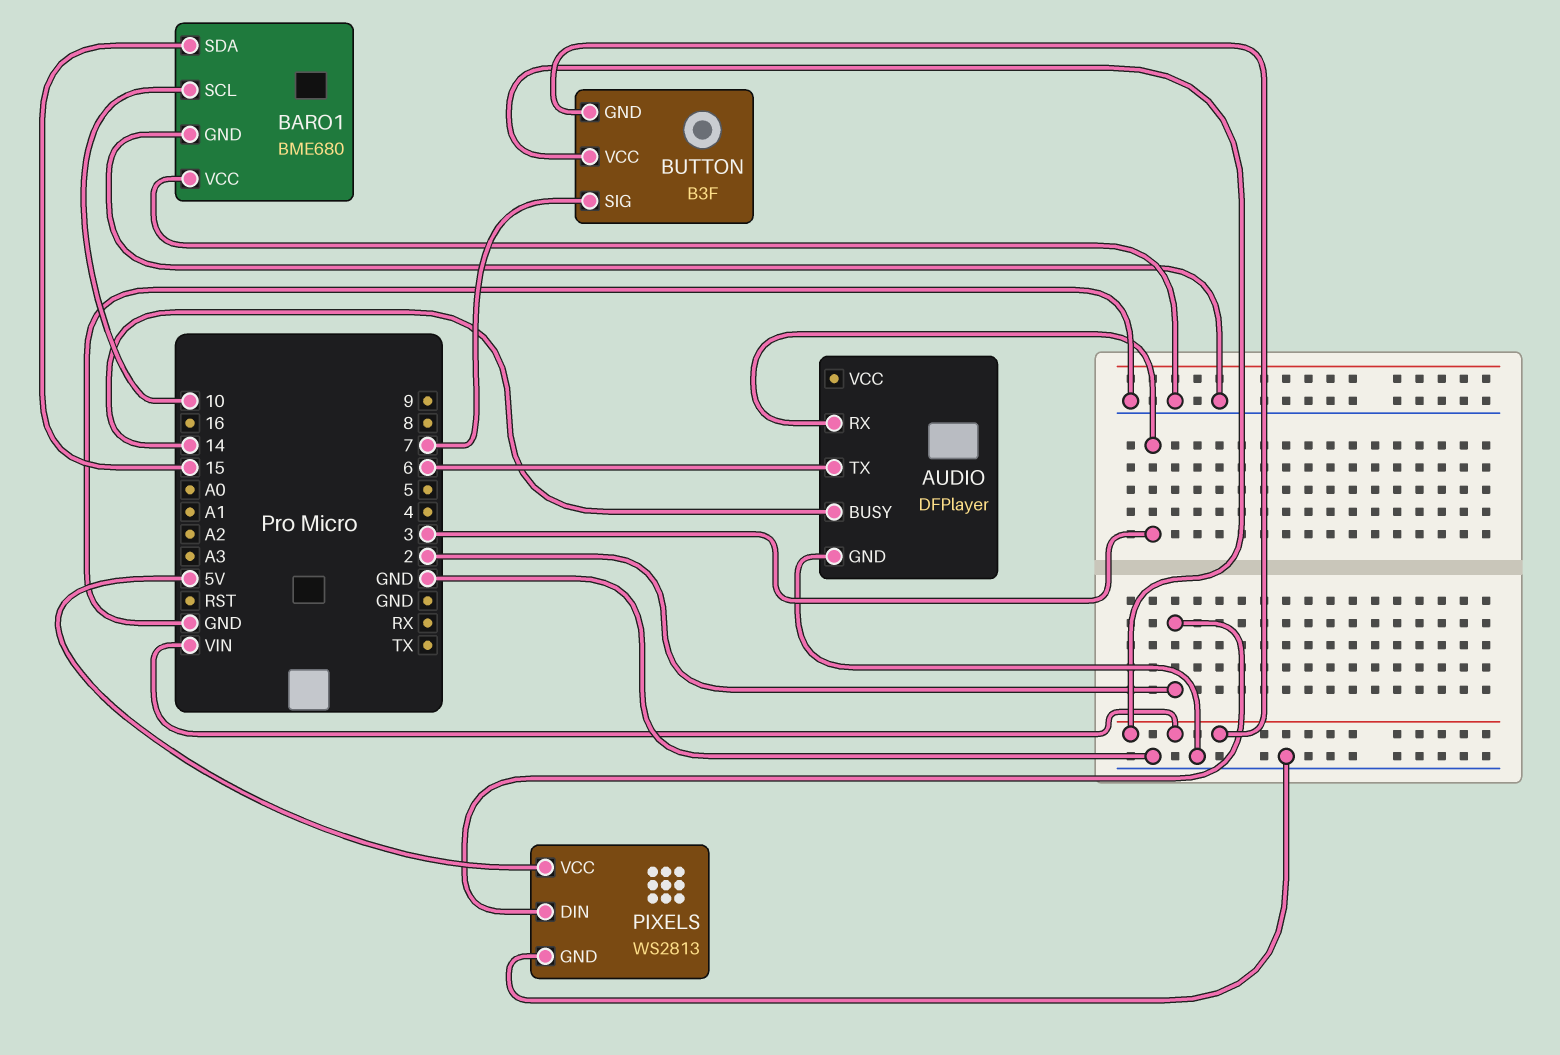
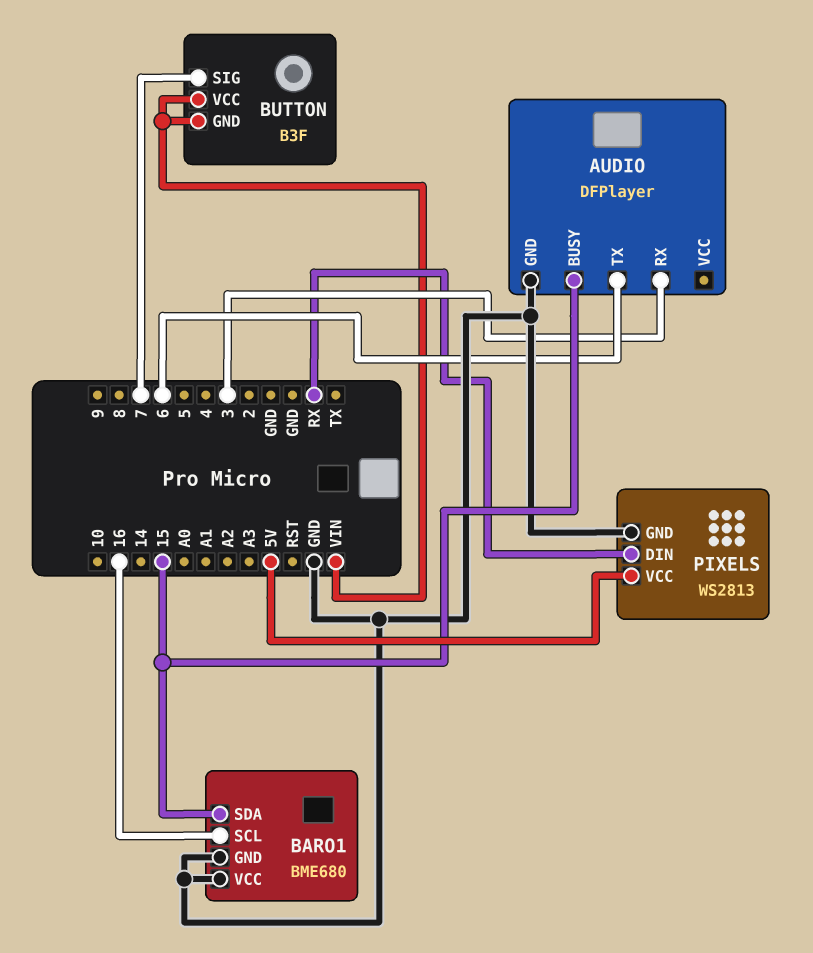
AUDIO pin BUSY: 14 -> 15
BARO1 pin SCL: 10 -> 16
PIXELS pin DIN: 2 -> RX

